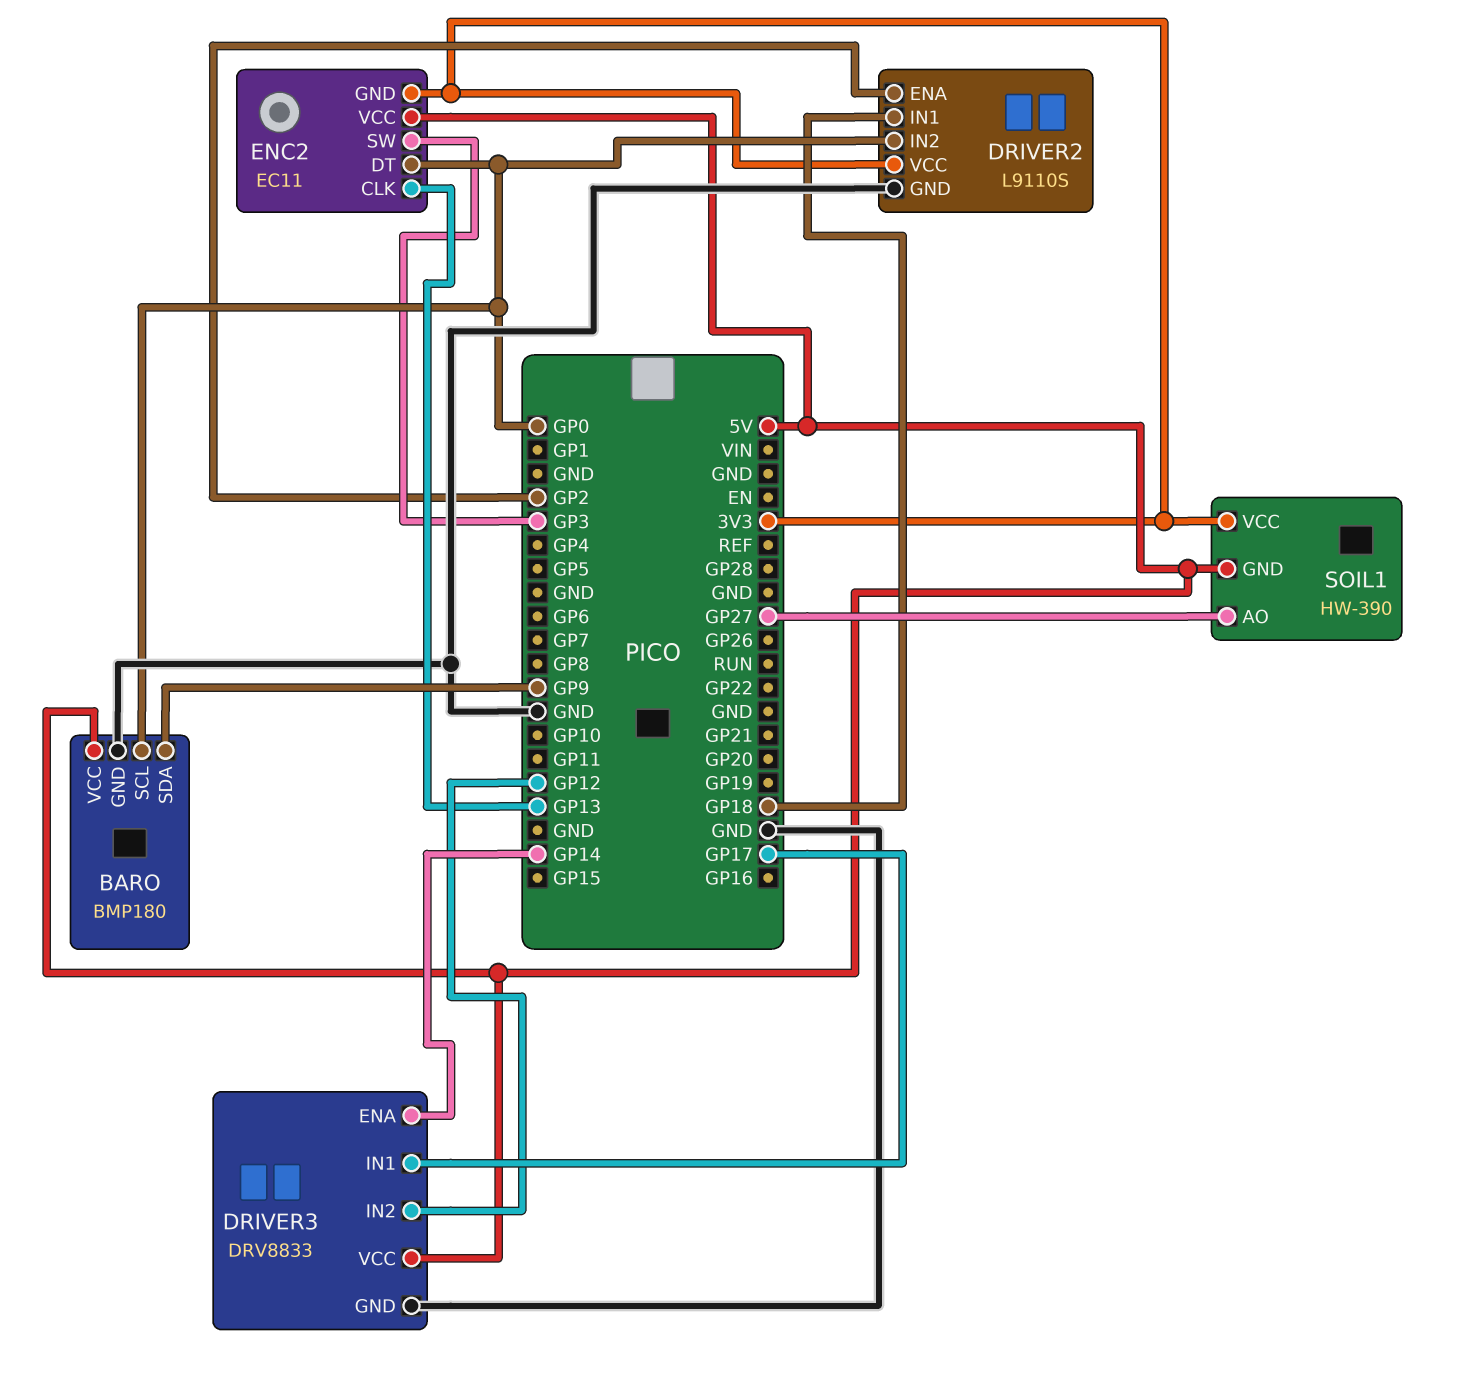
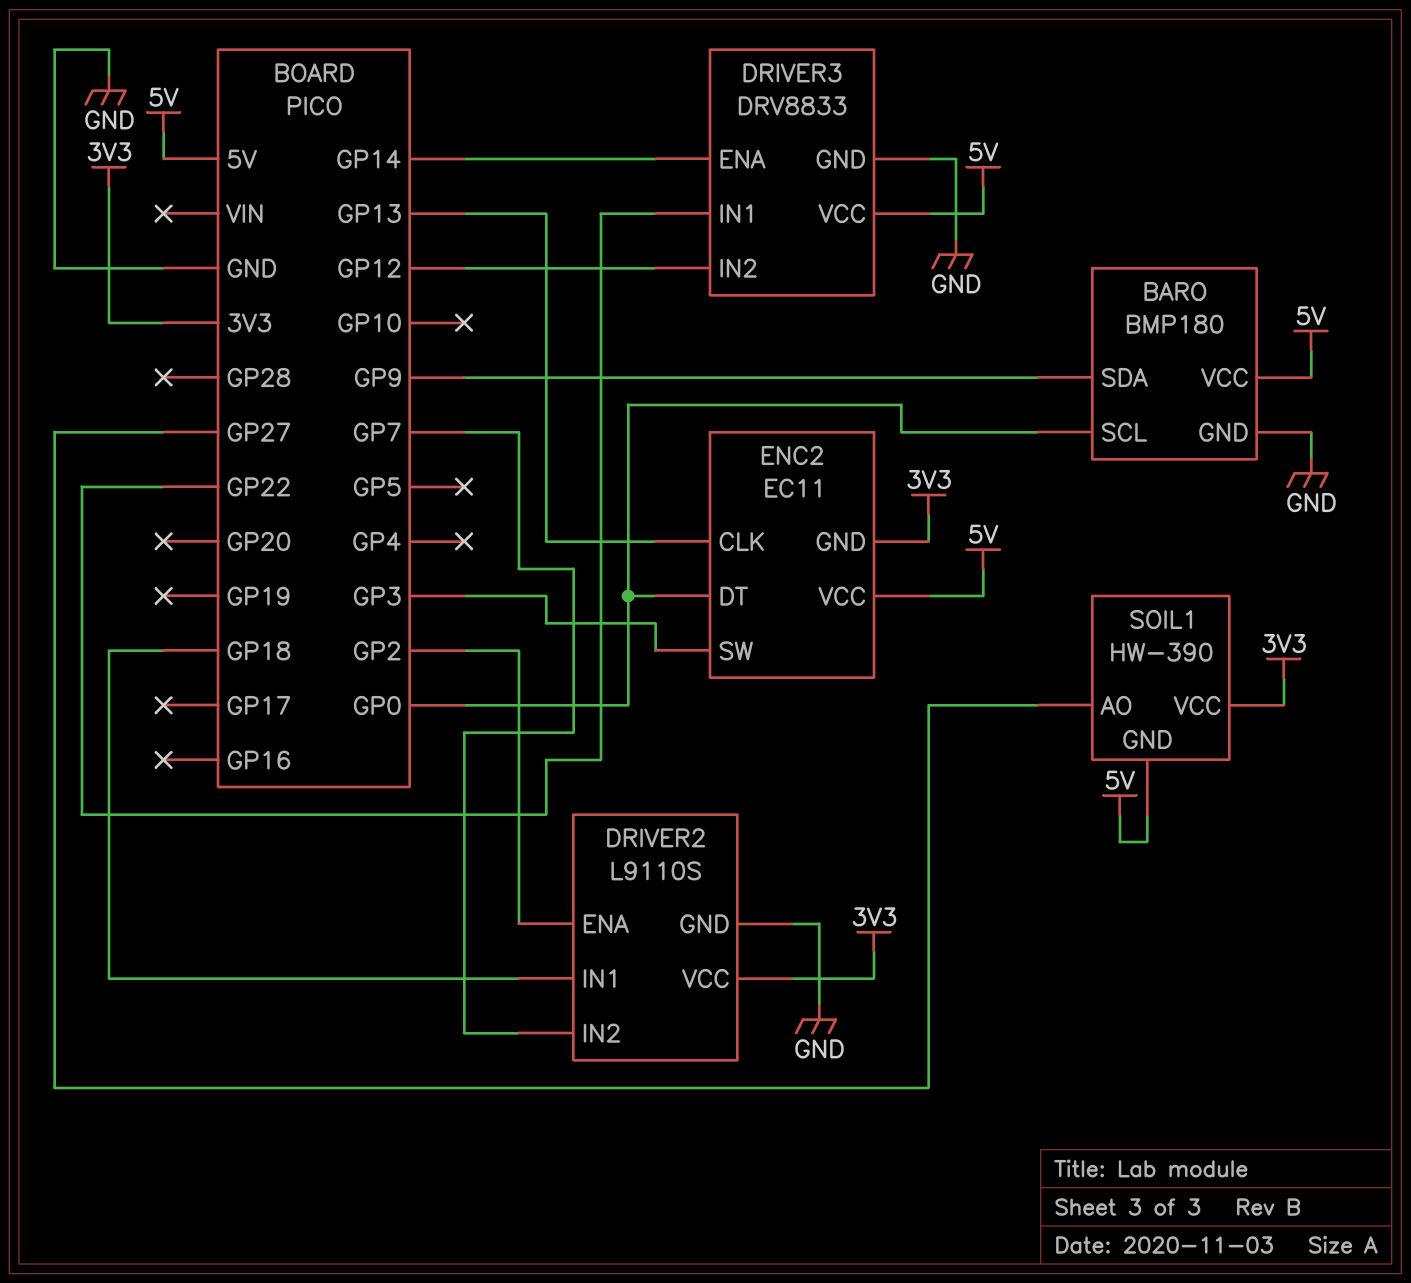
DRIVER2 pin IN2: GP0 -> GP7
DRIVER3 pin IN1: GP17 -> GP22

